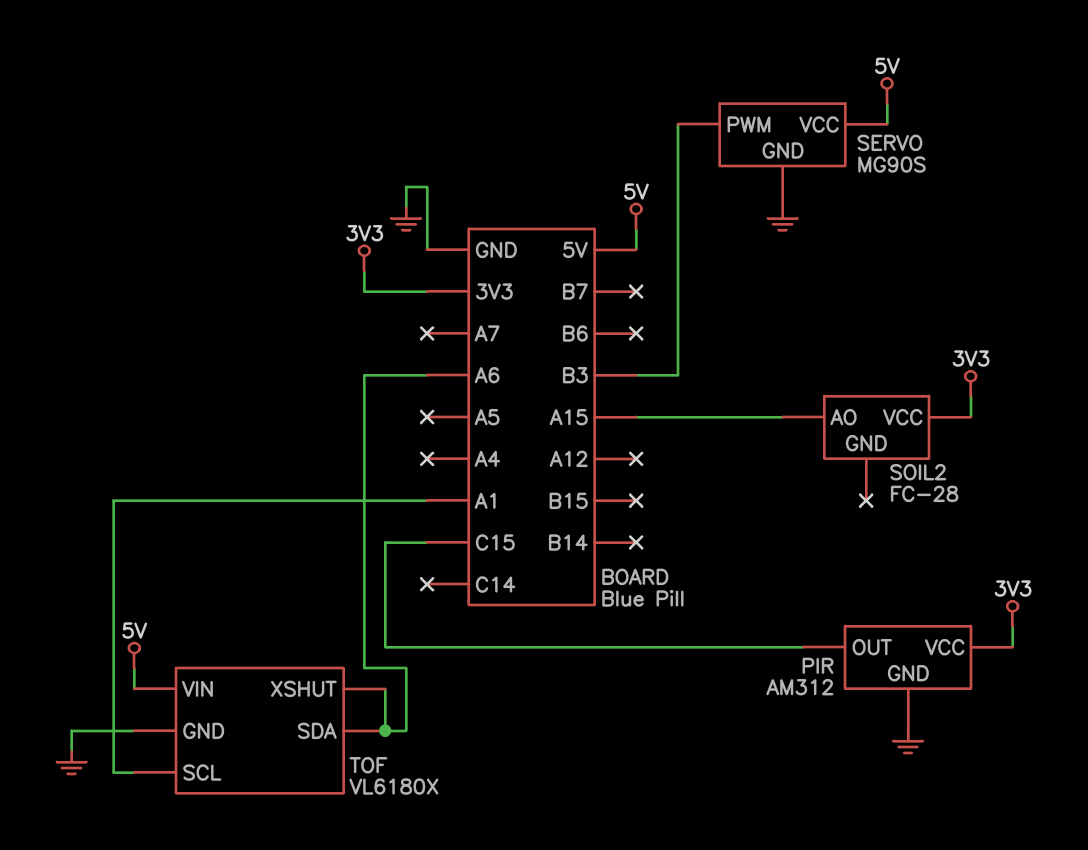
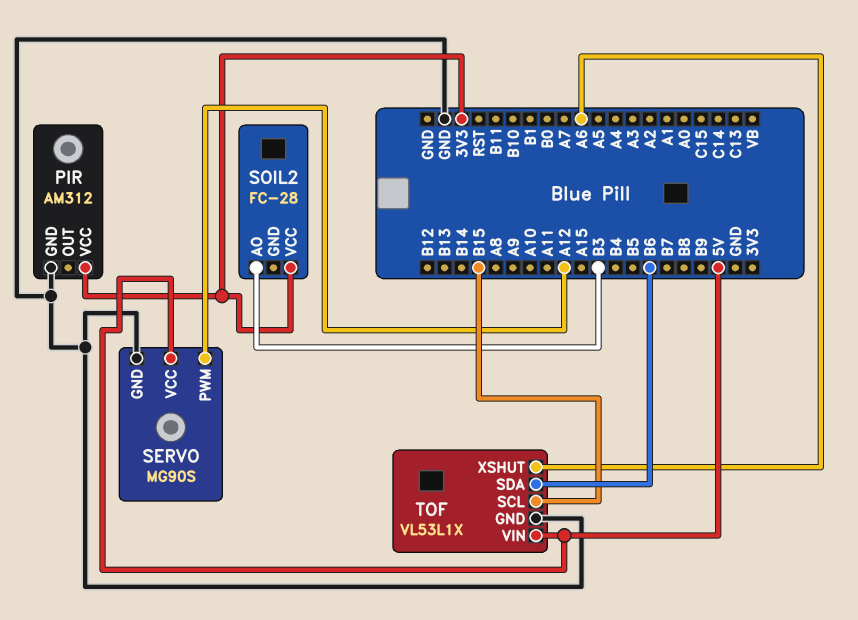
PIR pin OUT: C15 -> none
SERVO pin PWM: B3 -> A12
SOIL2 pin AO: A15 -> B3
TOF: VL6180X -> VL53L1X
TOF pin SCL: A1 -> B15
TOF pin SDA: A6 -> B6

